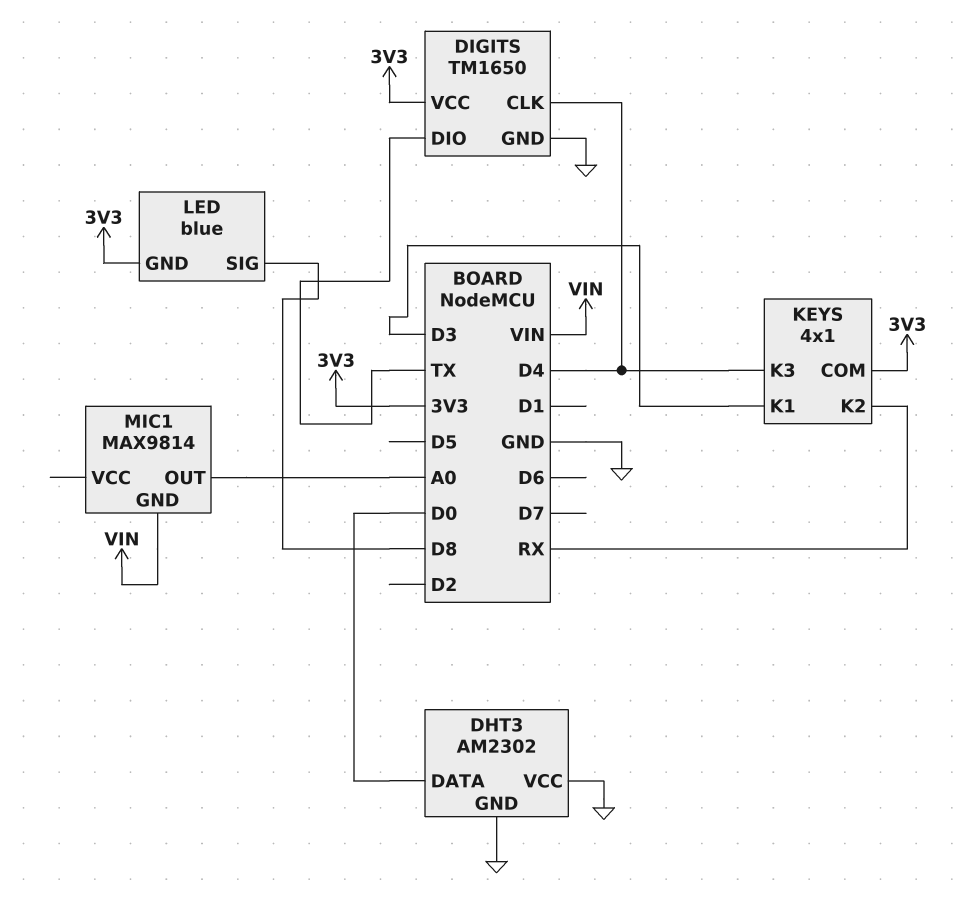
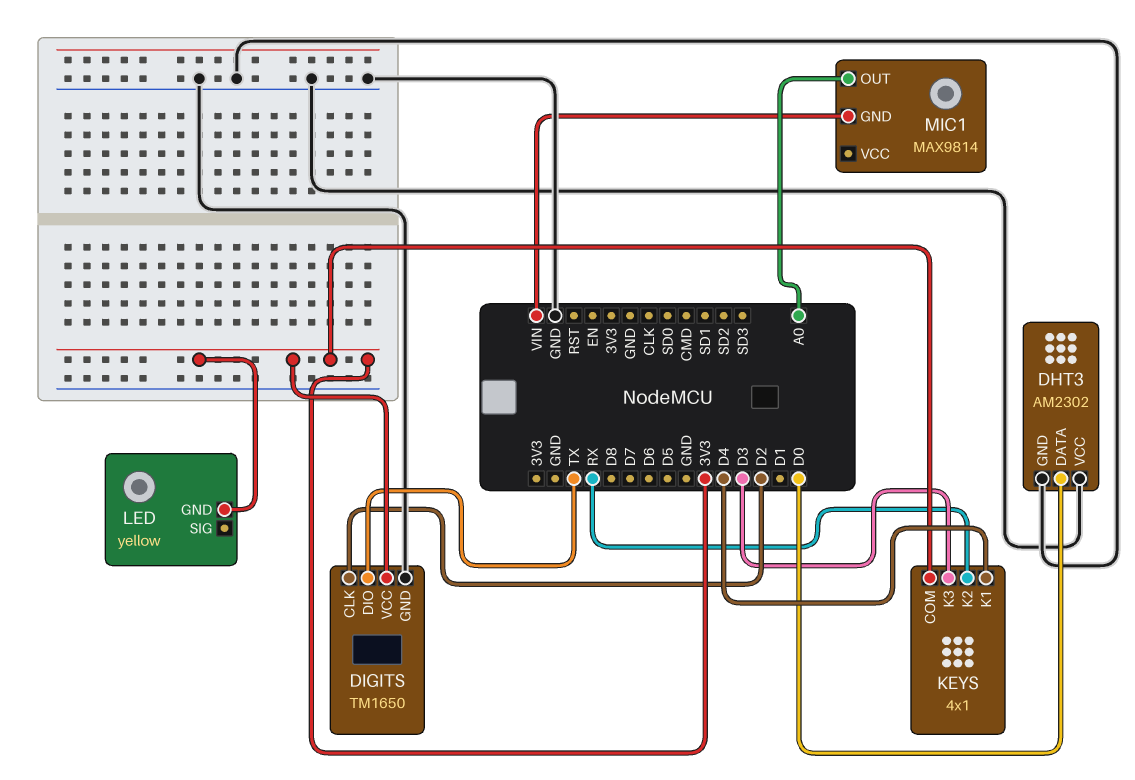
DIGITS pin CLK: D4 -> D2
KEYS pin K1: D3 -> D4
KEYS pin K3: D4 -> D3
LED: blue -> yellow
LED pin SIG: D8 -> none

